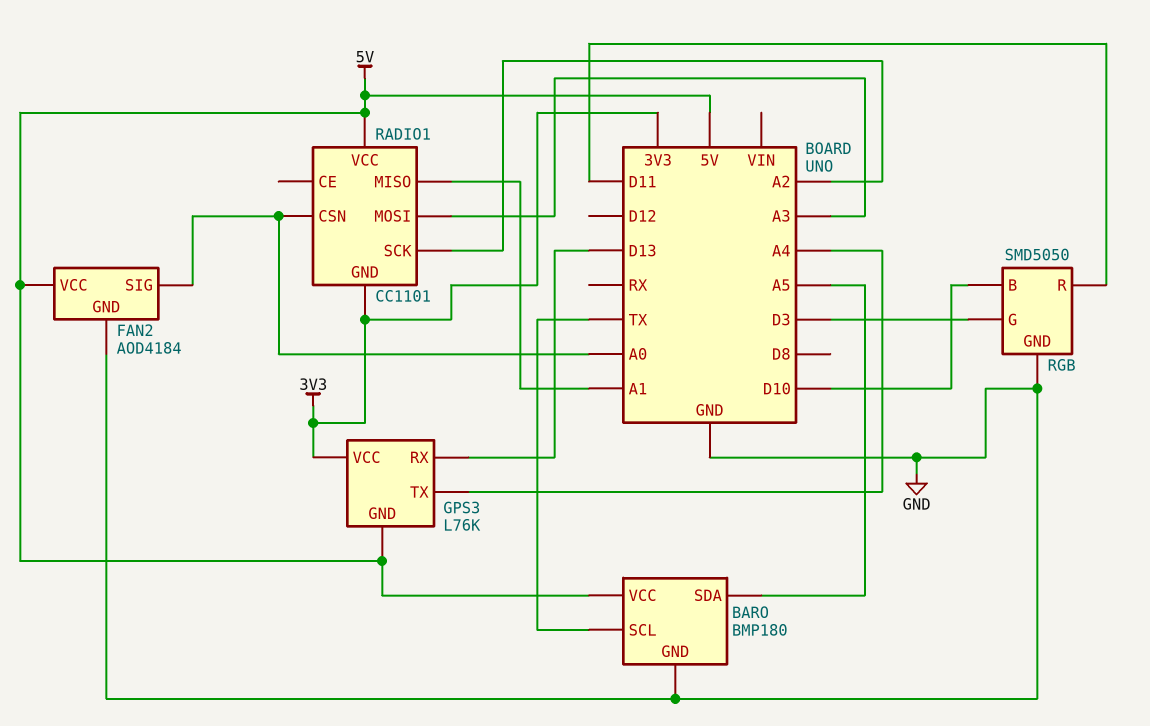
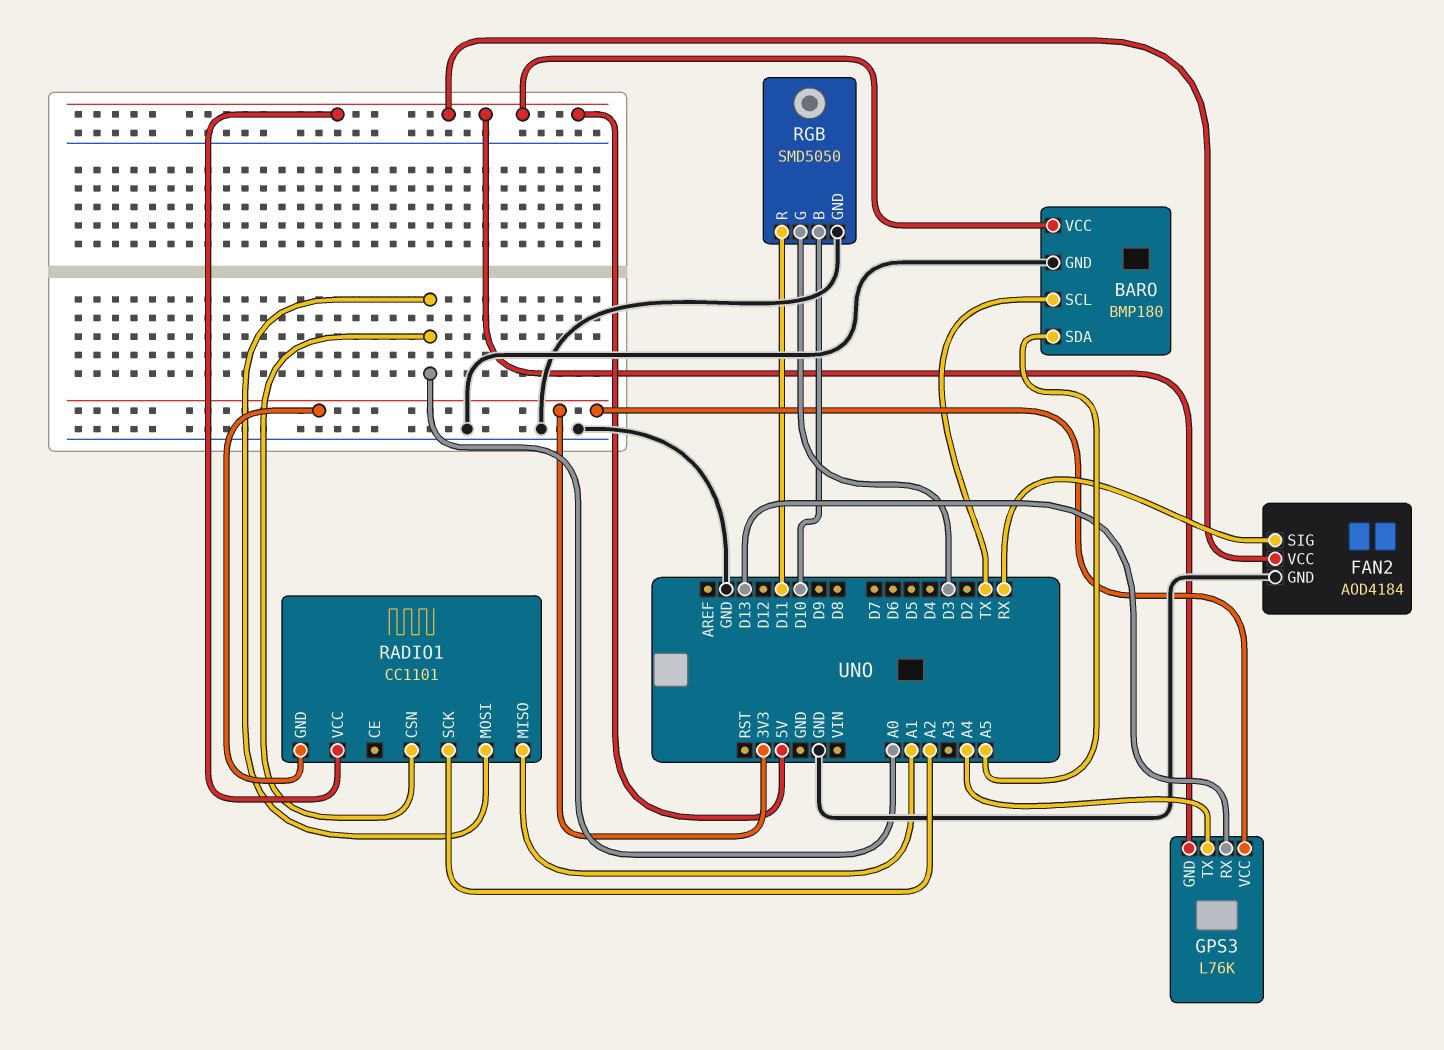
FAN2 pin SIG: A0 -> RX
RADIO1 pin MOSI: A3 -> A0

